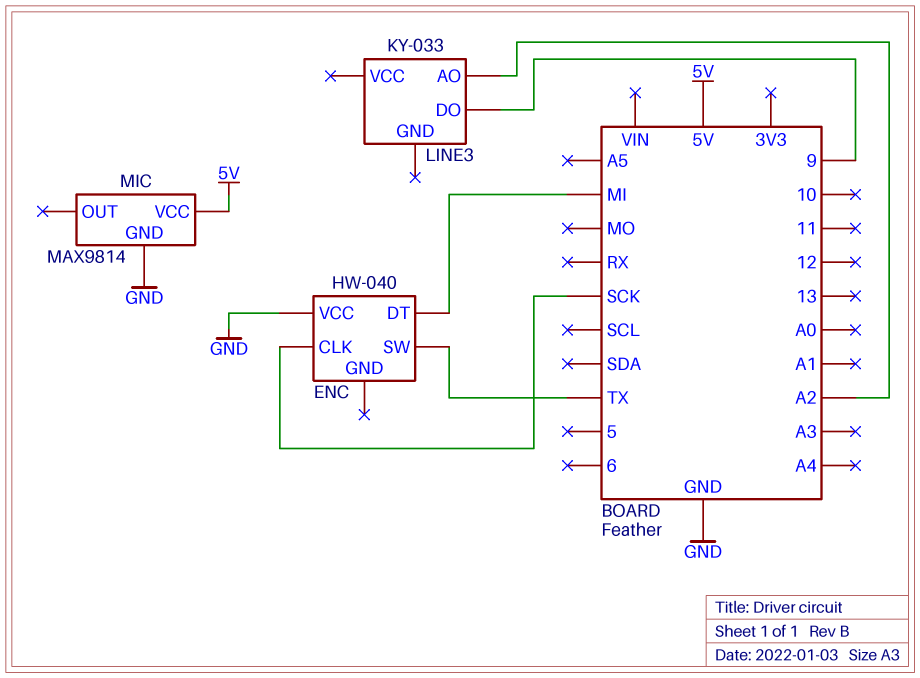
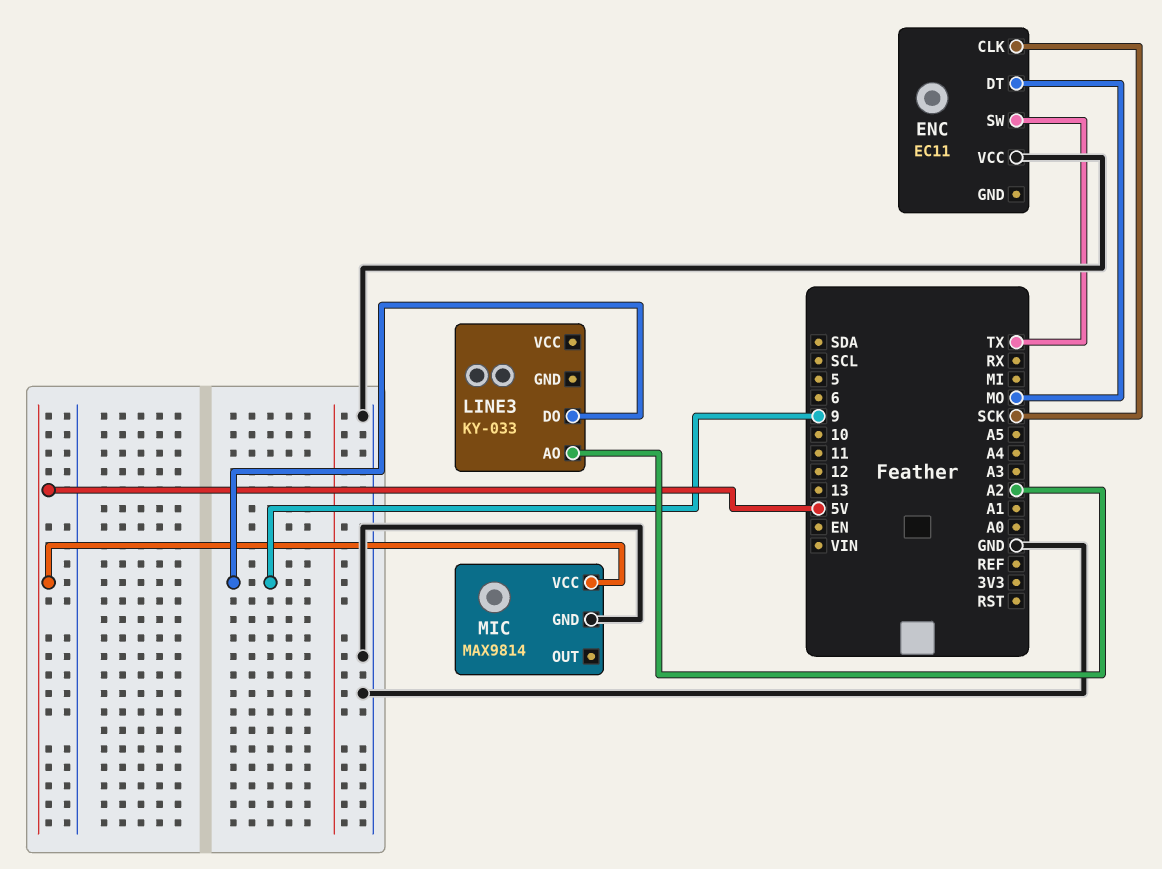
ENC: HW-040 -> EC11
ENC pin DT: MI -> MO

